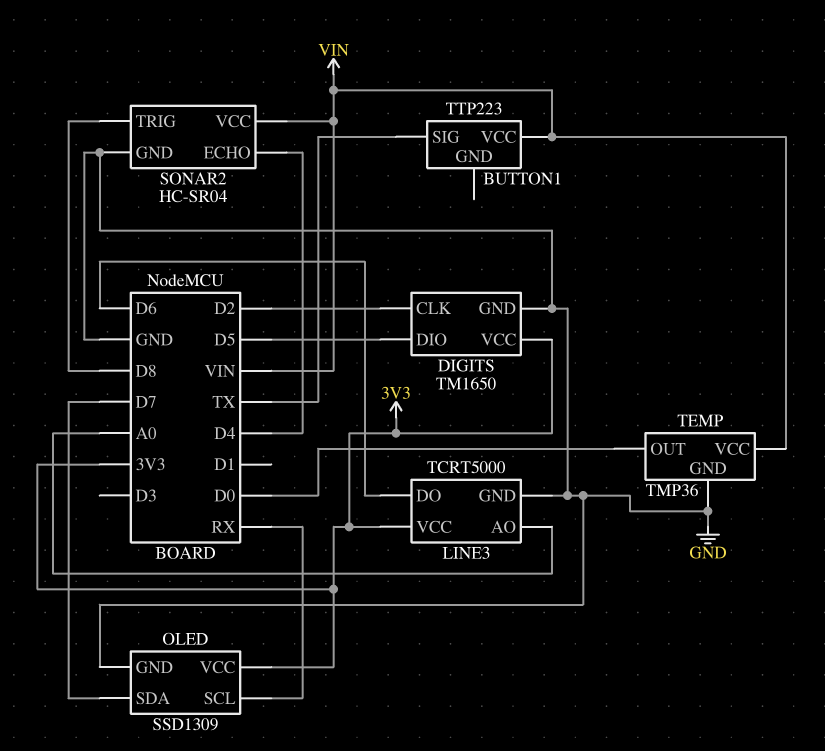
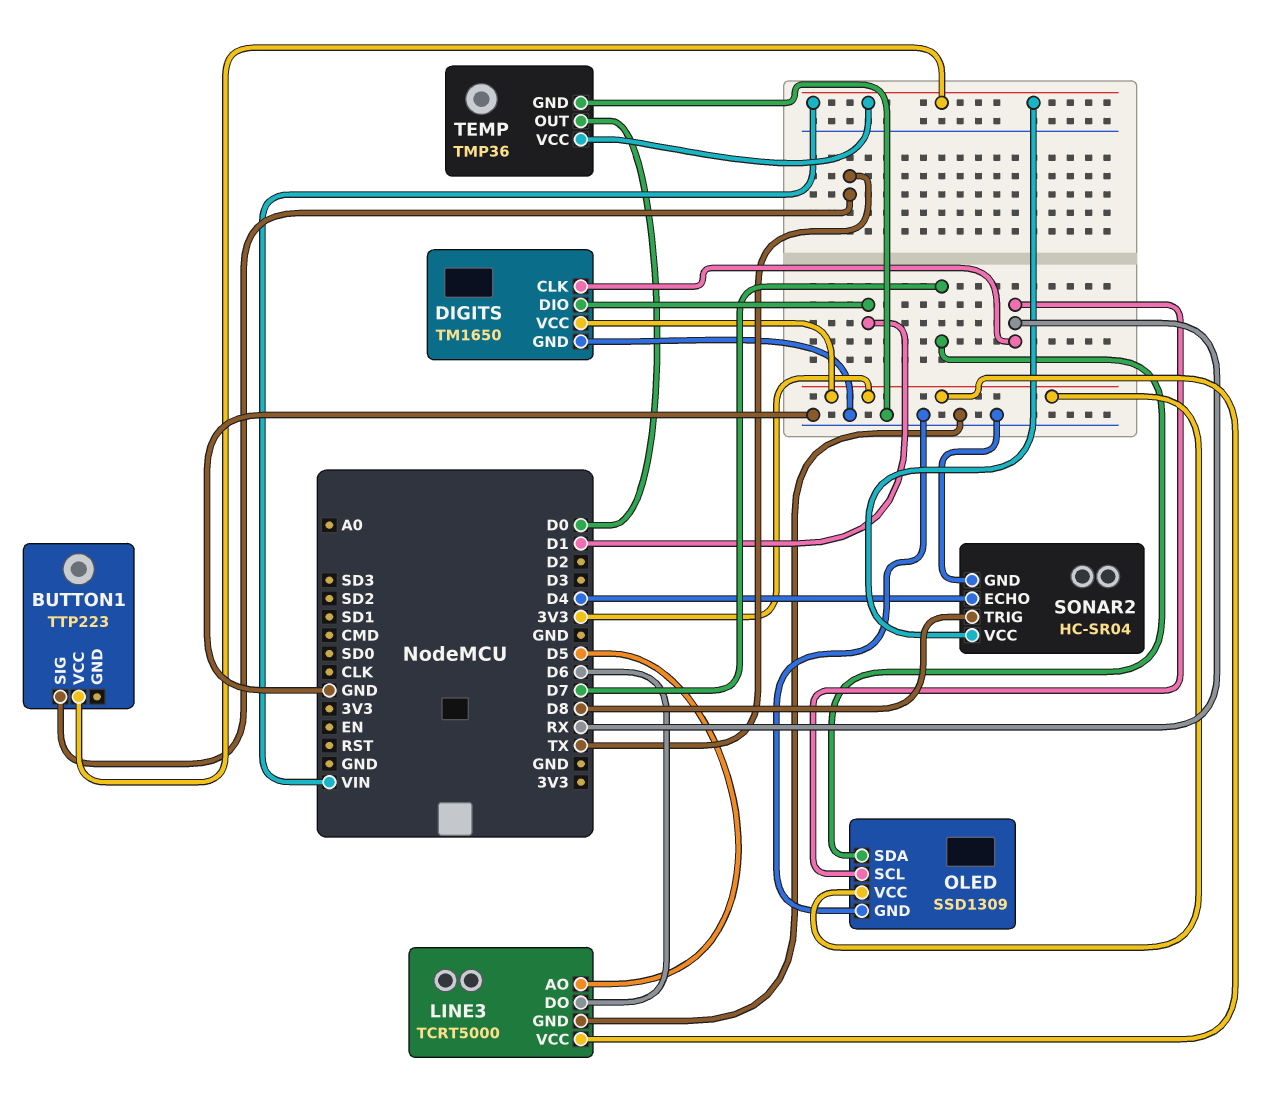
DIGITS pin CLK: D2 -> RX
DIGITS pin DIO: D5 -> D1
LINE3 pin AO: A0 -> D5

